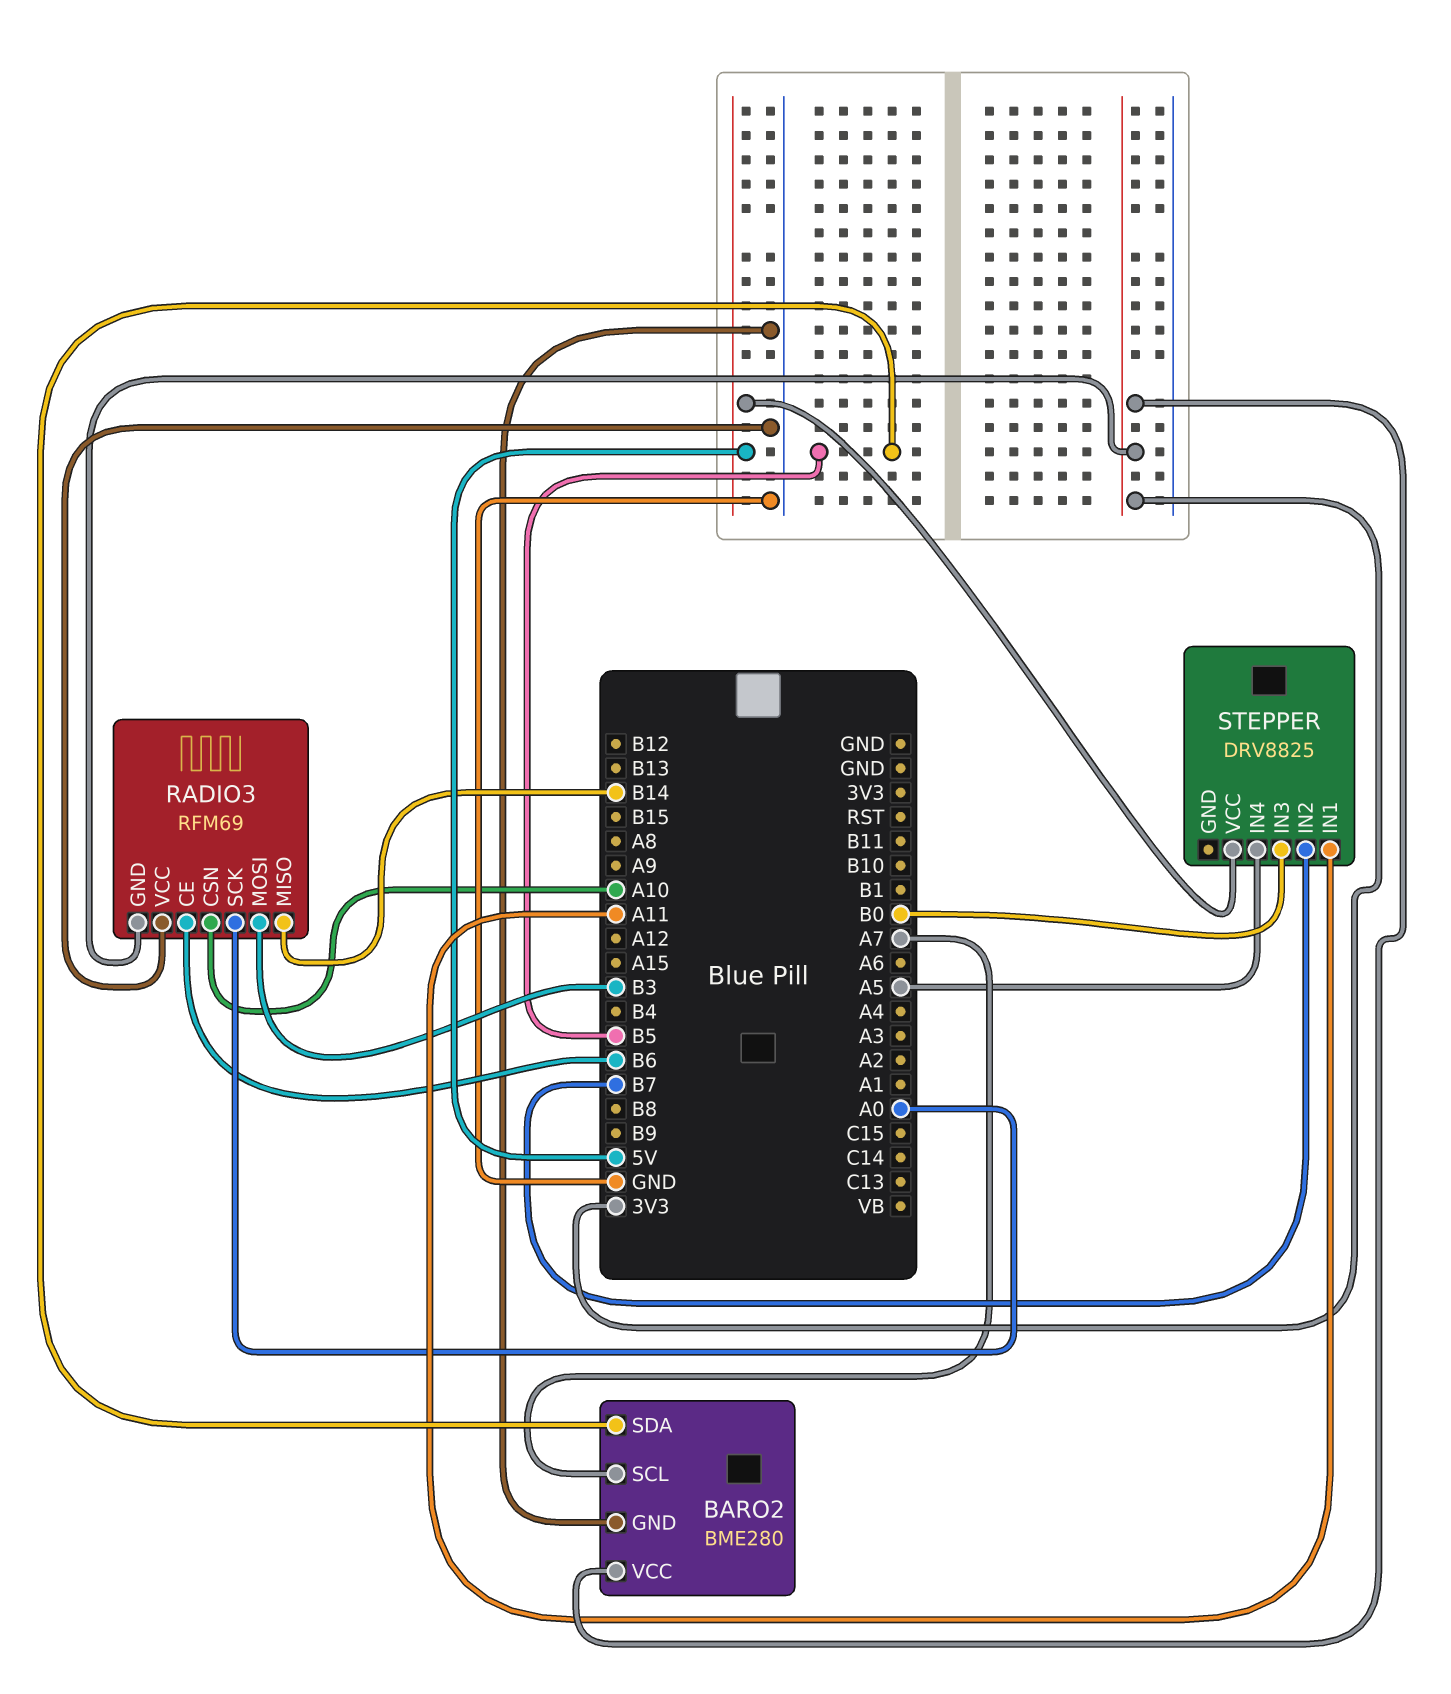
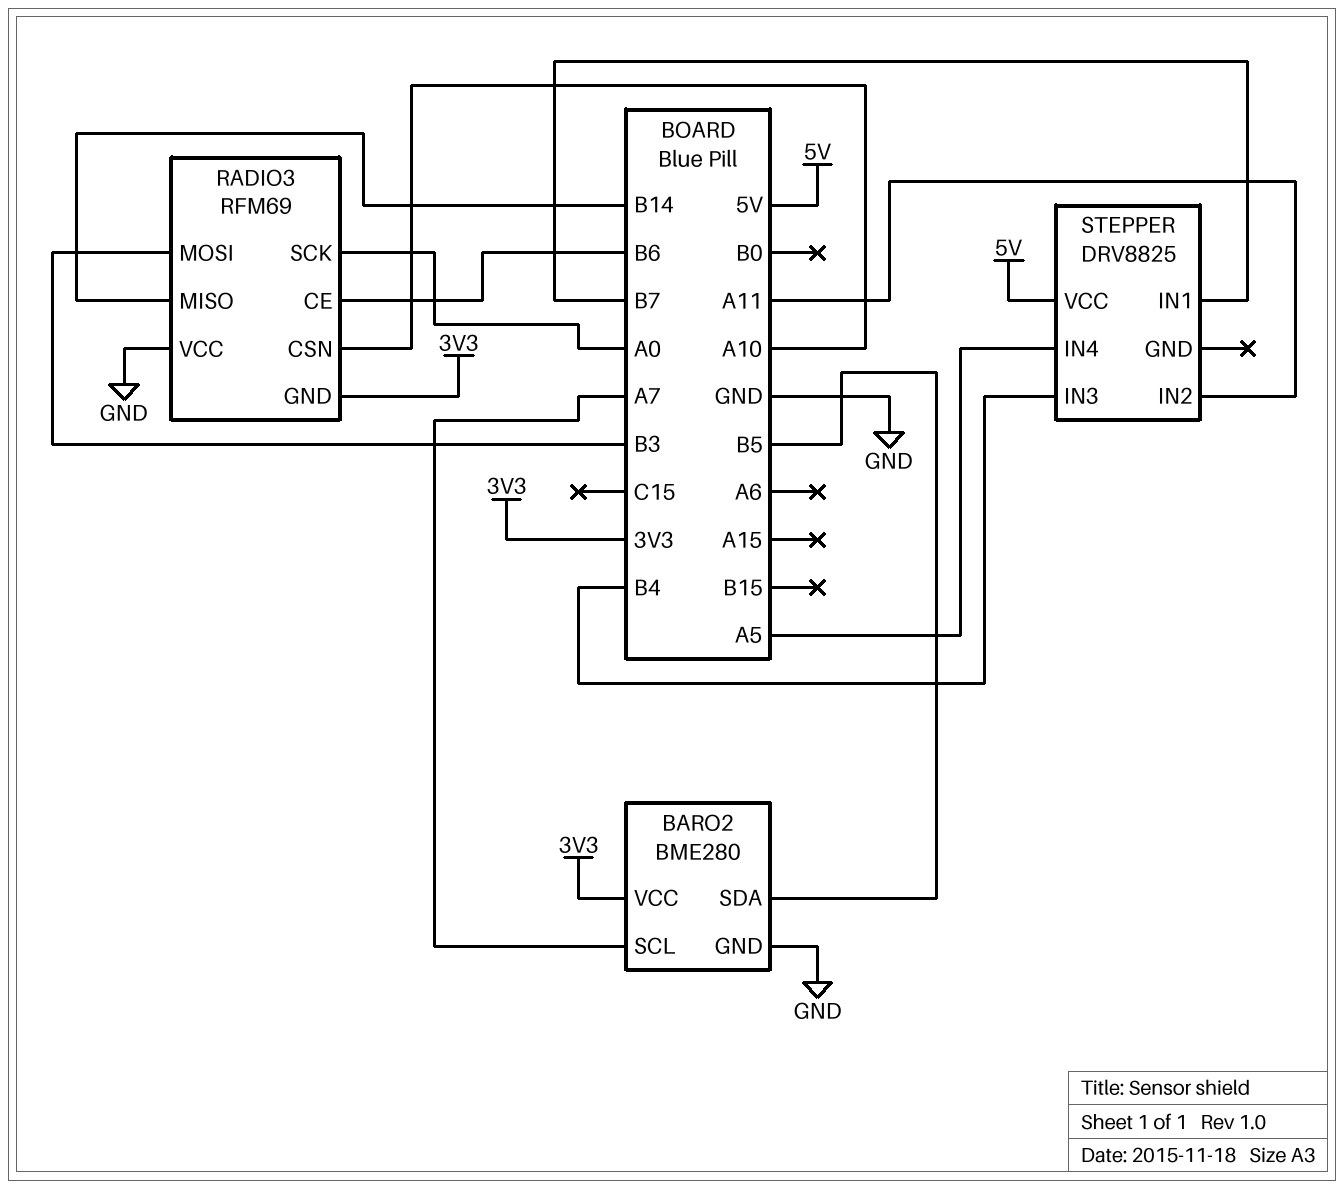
STEPPER pin IN1: A11 -> B7
STEPPER pin IN2: B7 -> A11
STEPPER pin IN3: B0 -> B4

